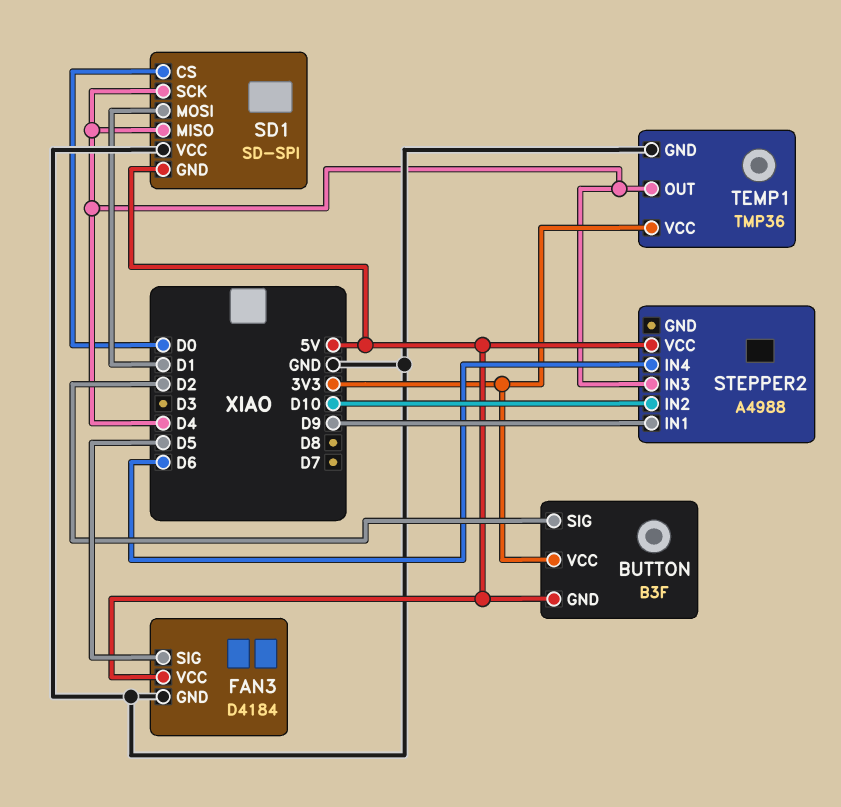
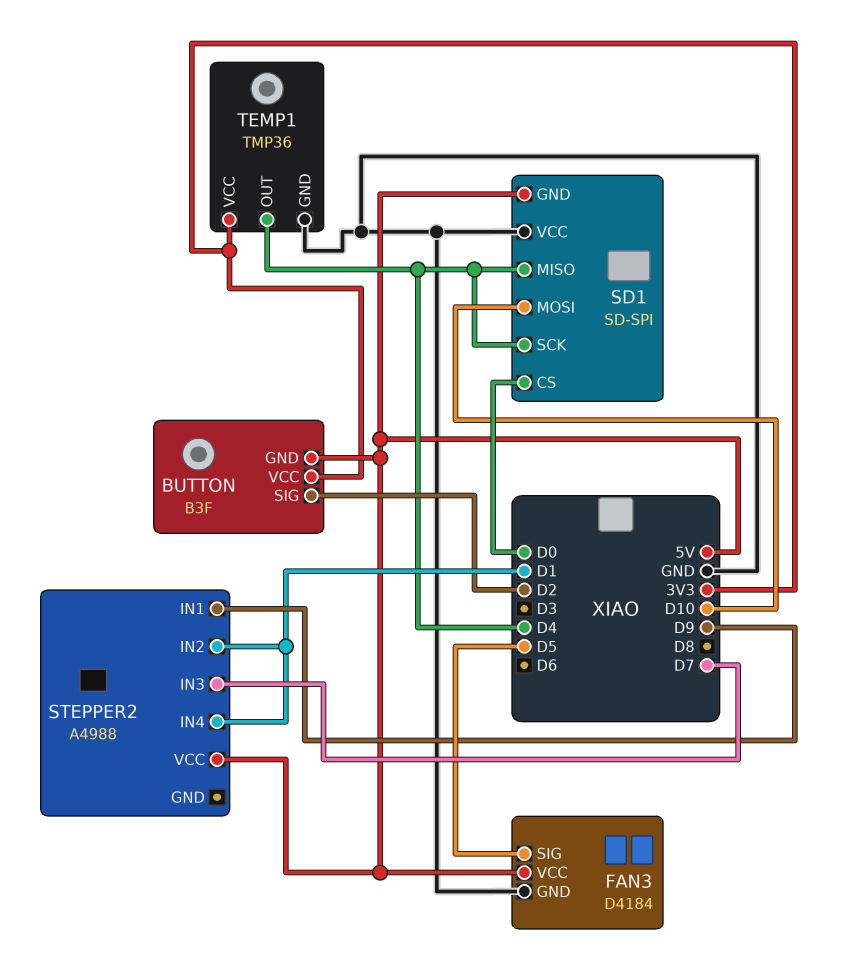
SD1 pin MOSI: D1 -> D10
STEPPER2 pin IN2: D10 -> D1
STEPPER2 pin IN3: D4 -> D7
STEPPER2 pin IN4: D6 -> D1

